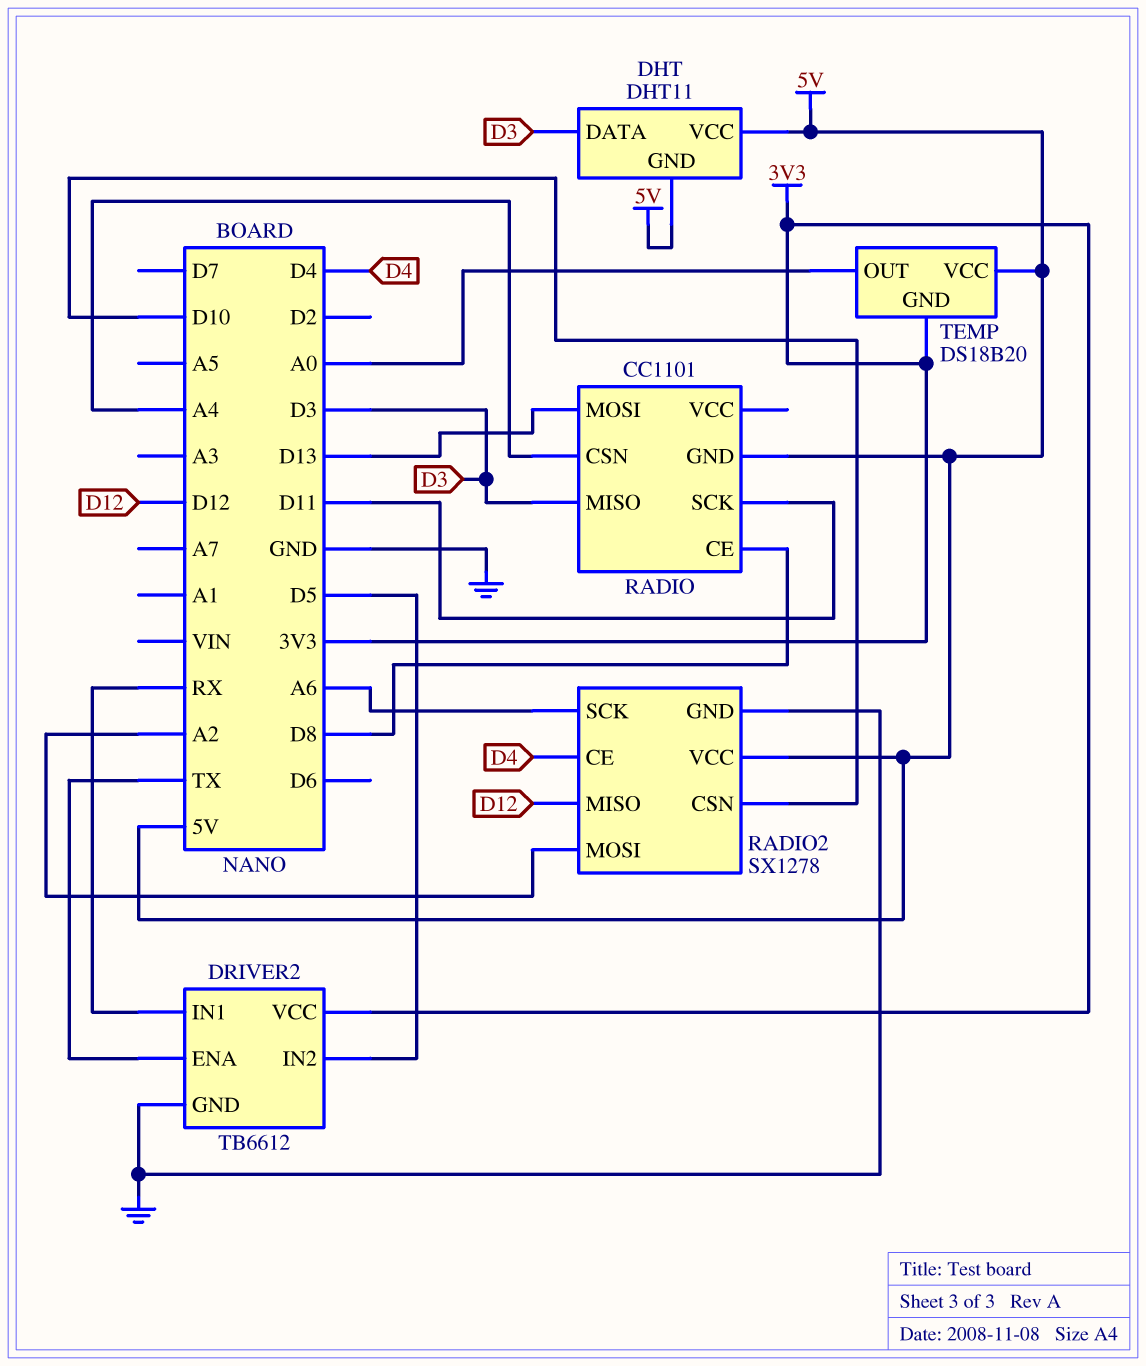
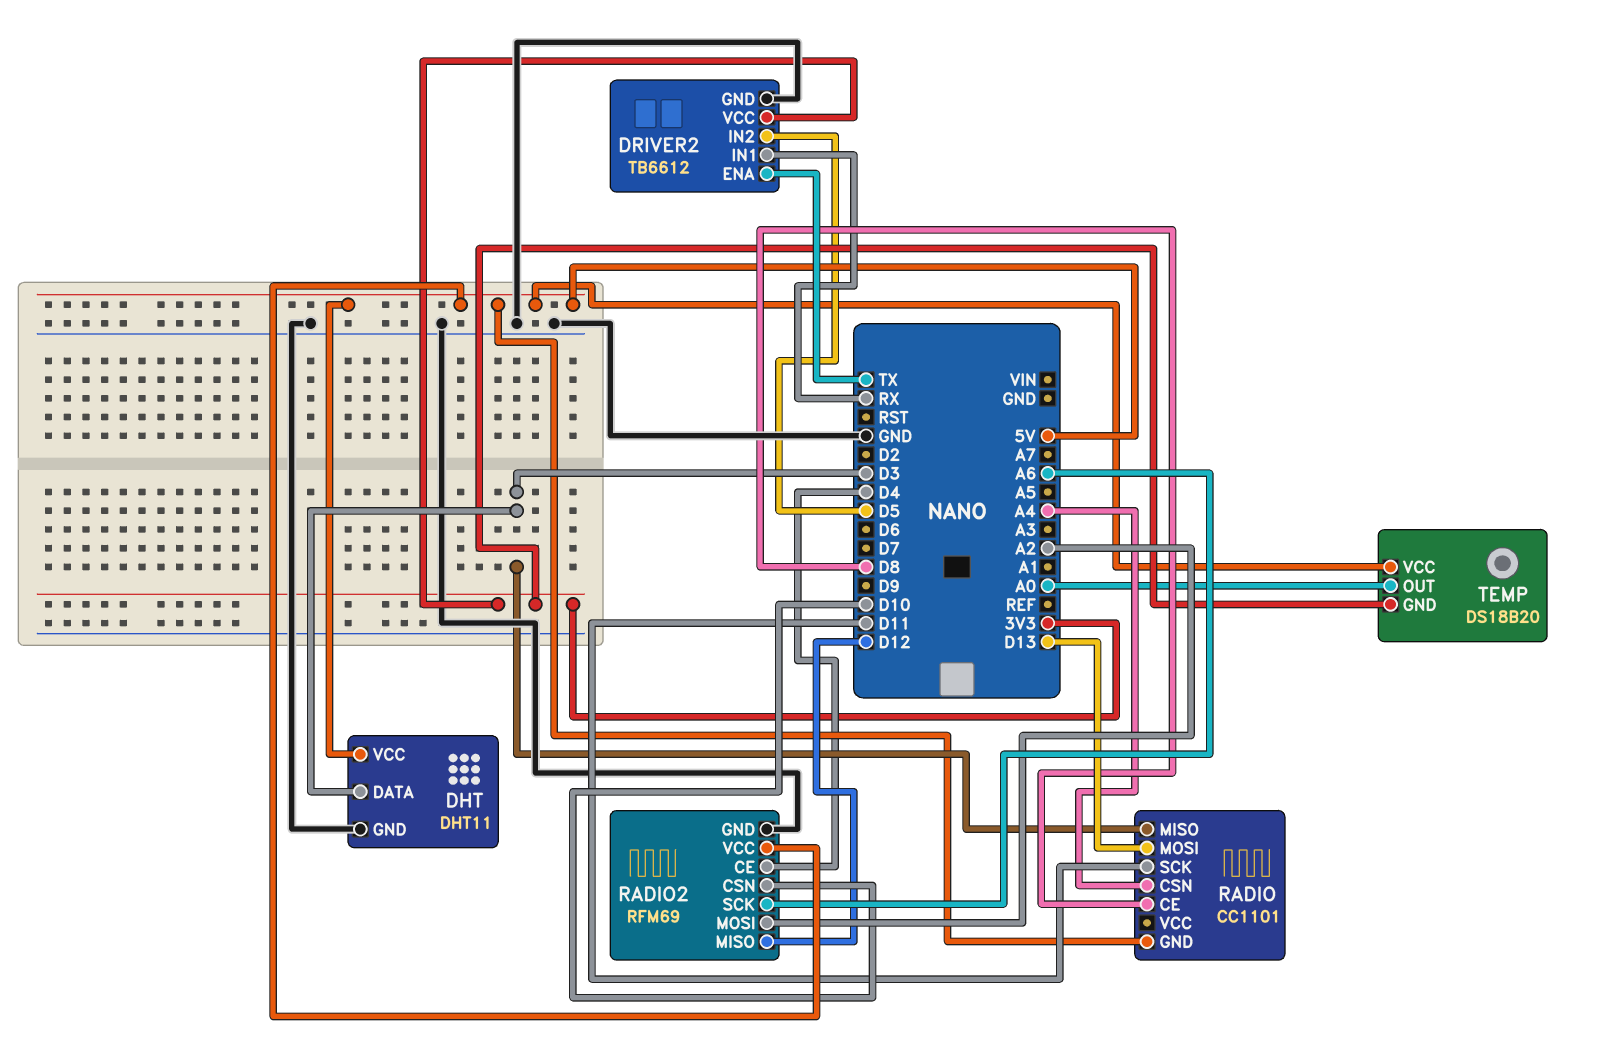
DHT pin GND: 5V -> GND
RADIO2: SX1278 -> RFM69

